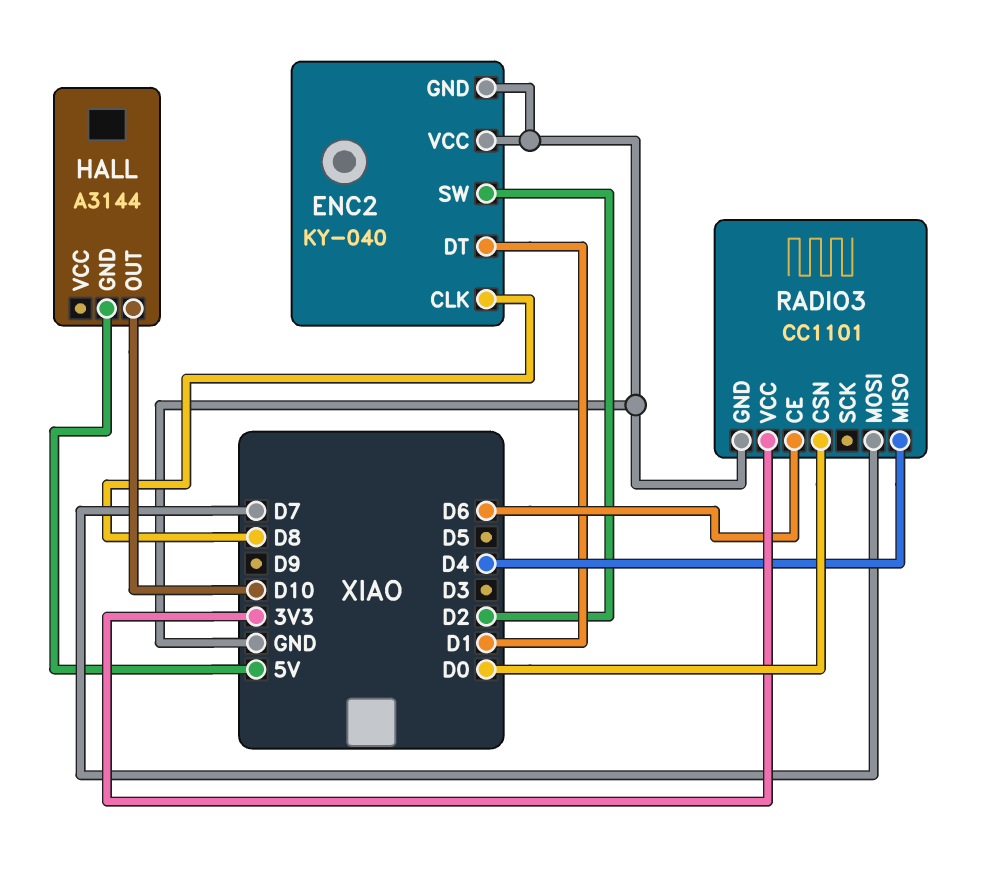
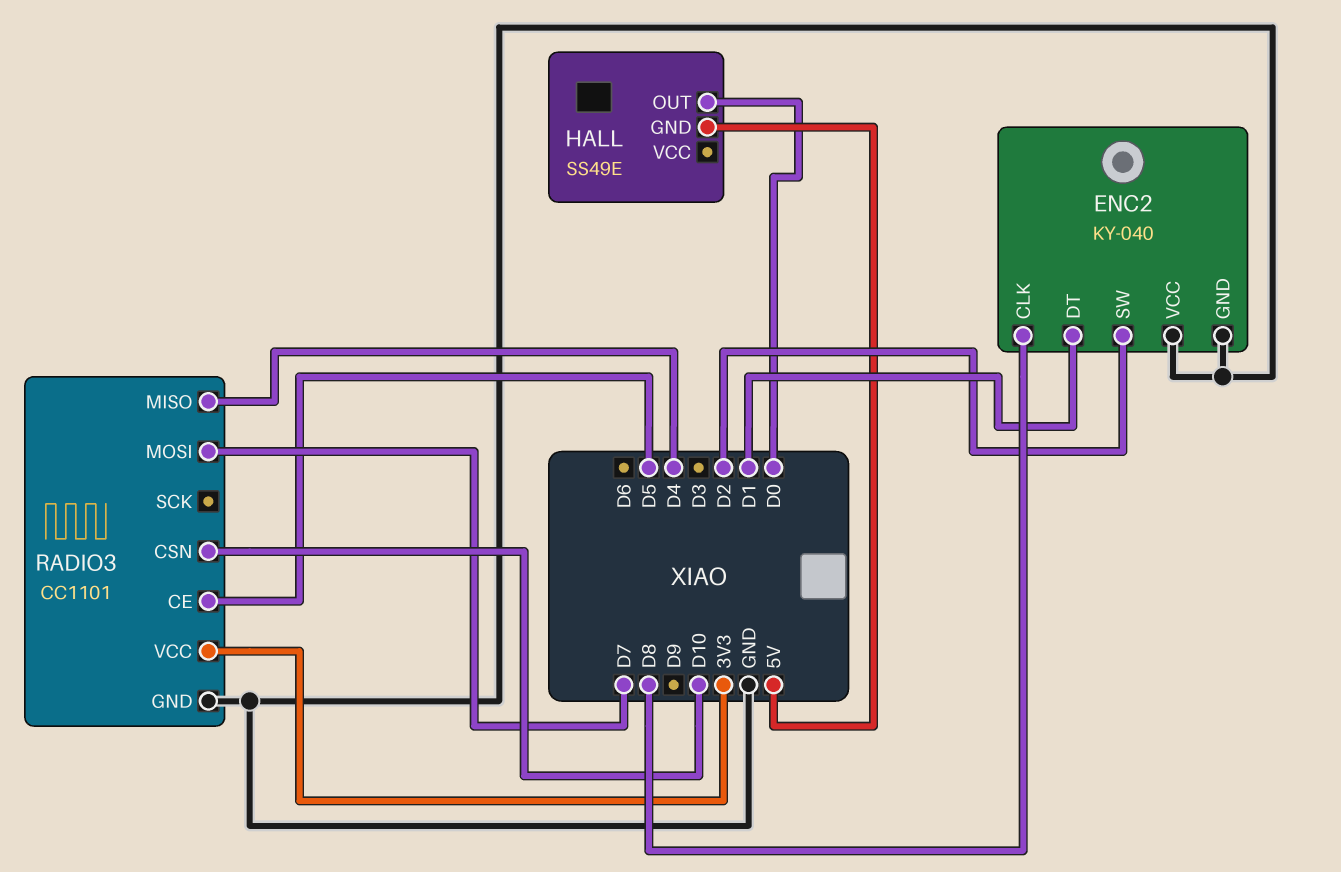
HALL: A3144 -> SS49E
HALL pin OUT: D10 -> D0
RADIO3 pin CE: D6 -> D5
RADIO3 pin CSN: D0 -> D10

